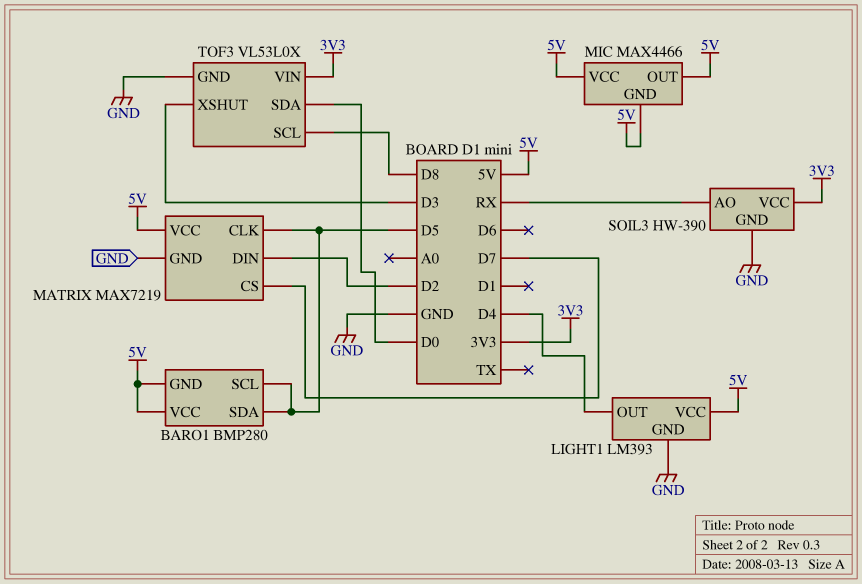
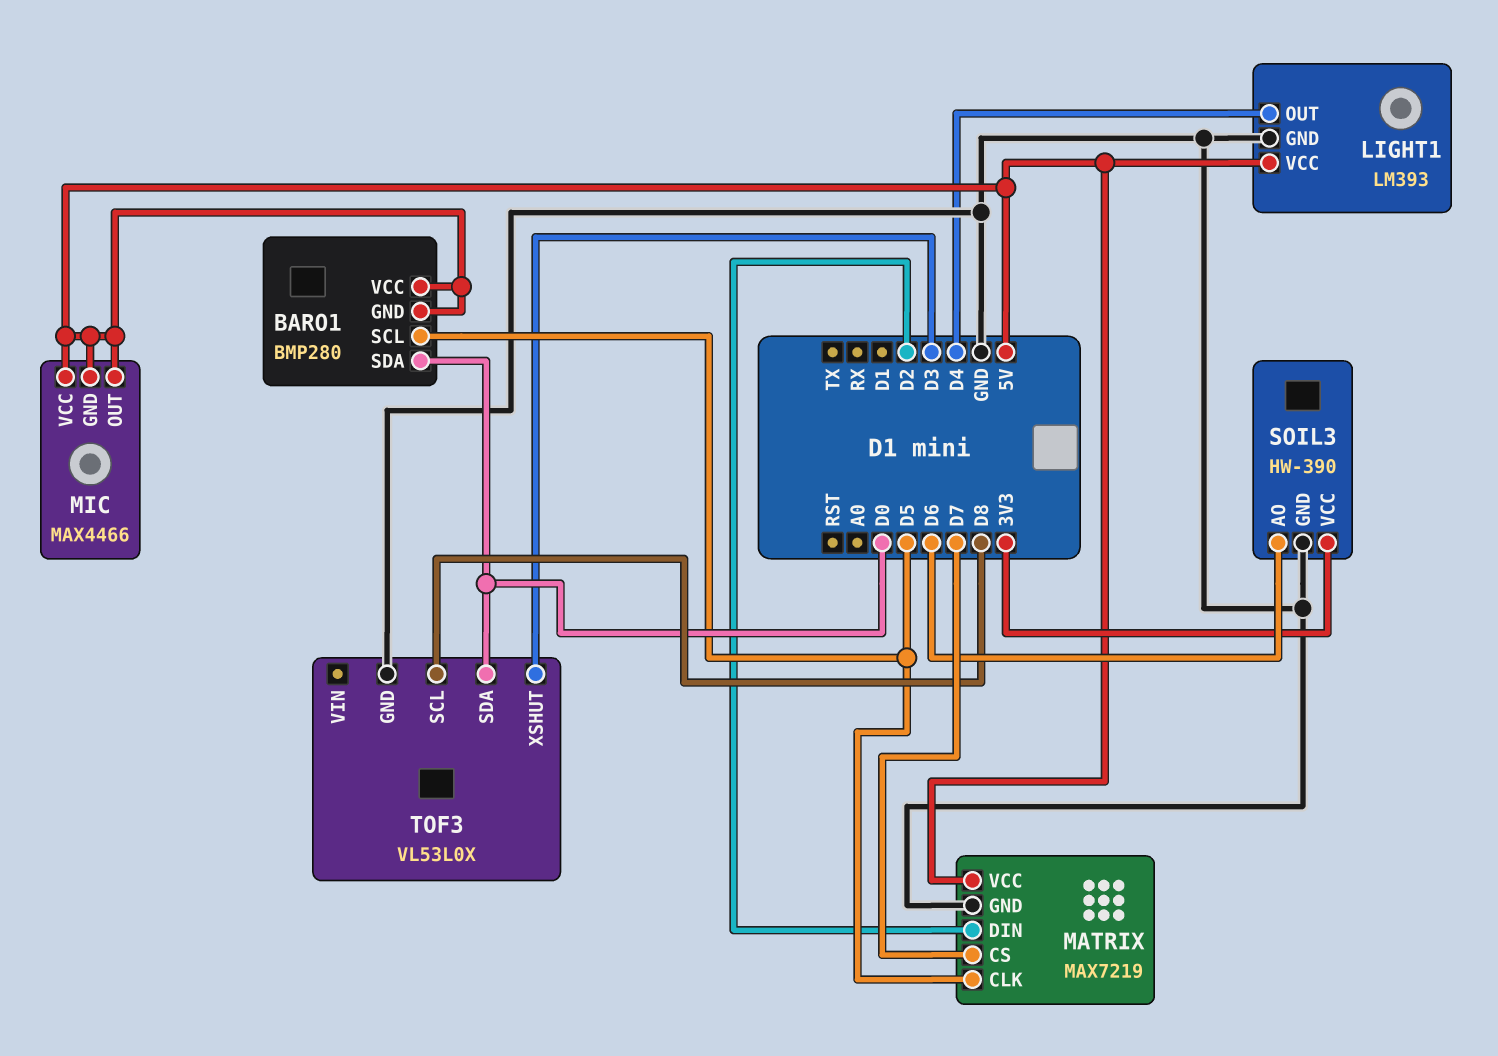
BARO1 pin SDA: D5 -> D0
SOIL3 pin AO: RX -> D6
TOF3 pin VIN: 3V3 -> none

